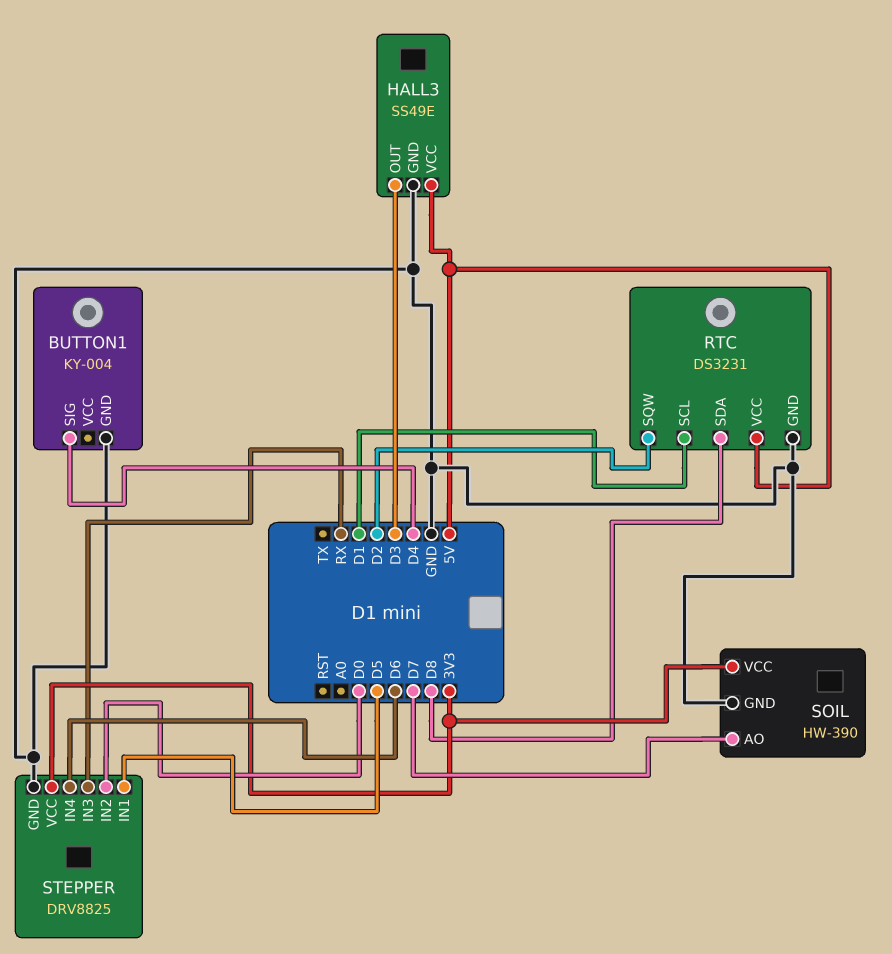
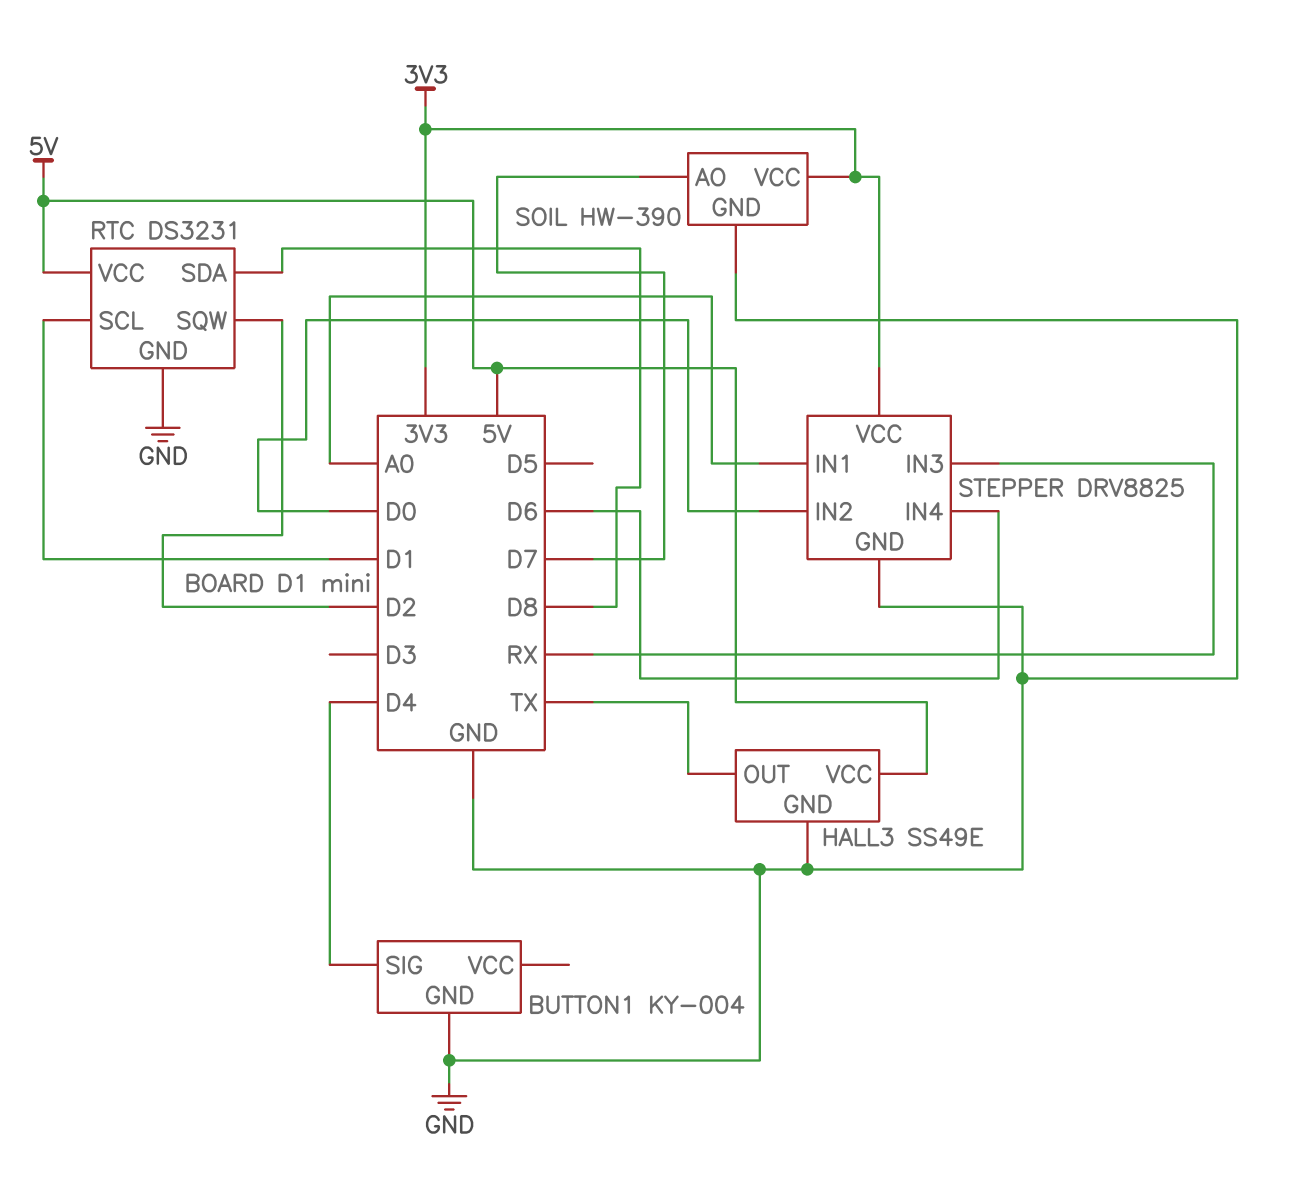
HALL3 pin OUT: D3 -> TX
STEPPER pin IN1: D5 -> A0

